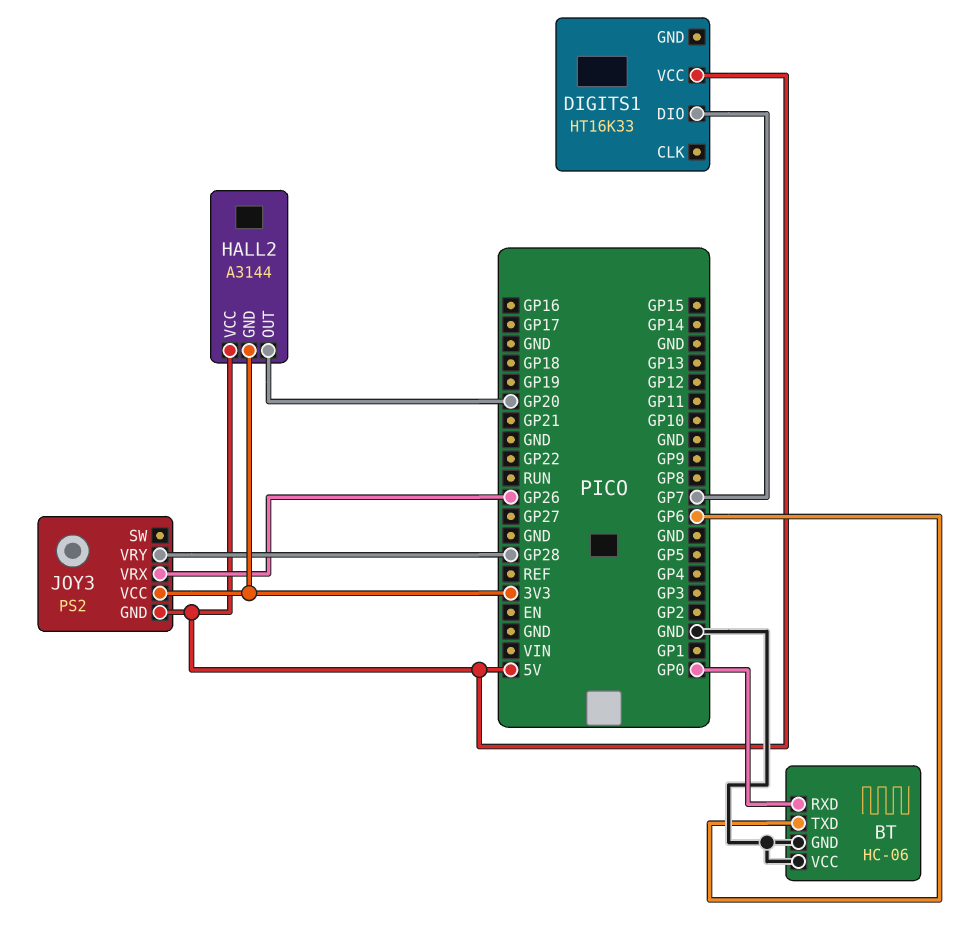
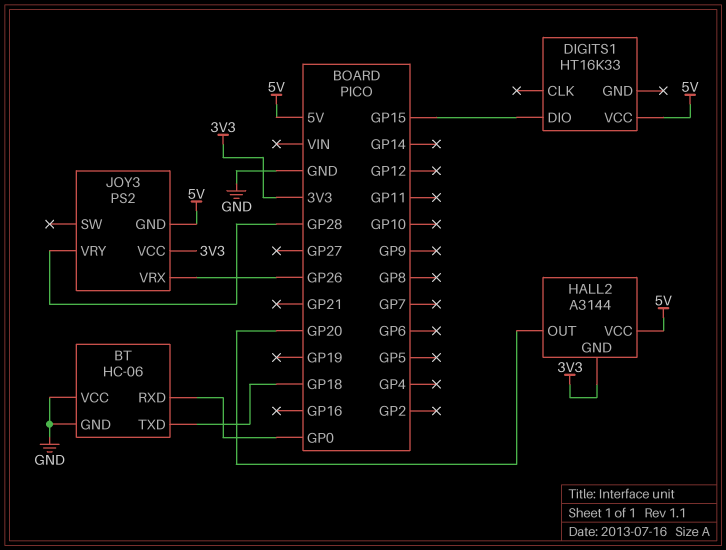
BT pin TXD: GP6 -> GP18
DIGITS1 pin DIO: GP7 -> GP15

